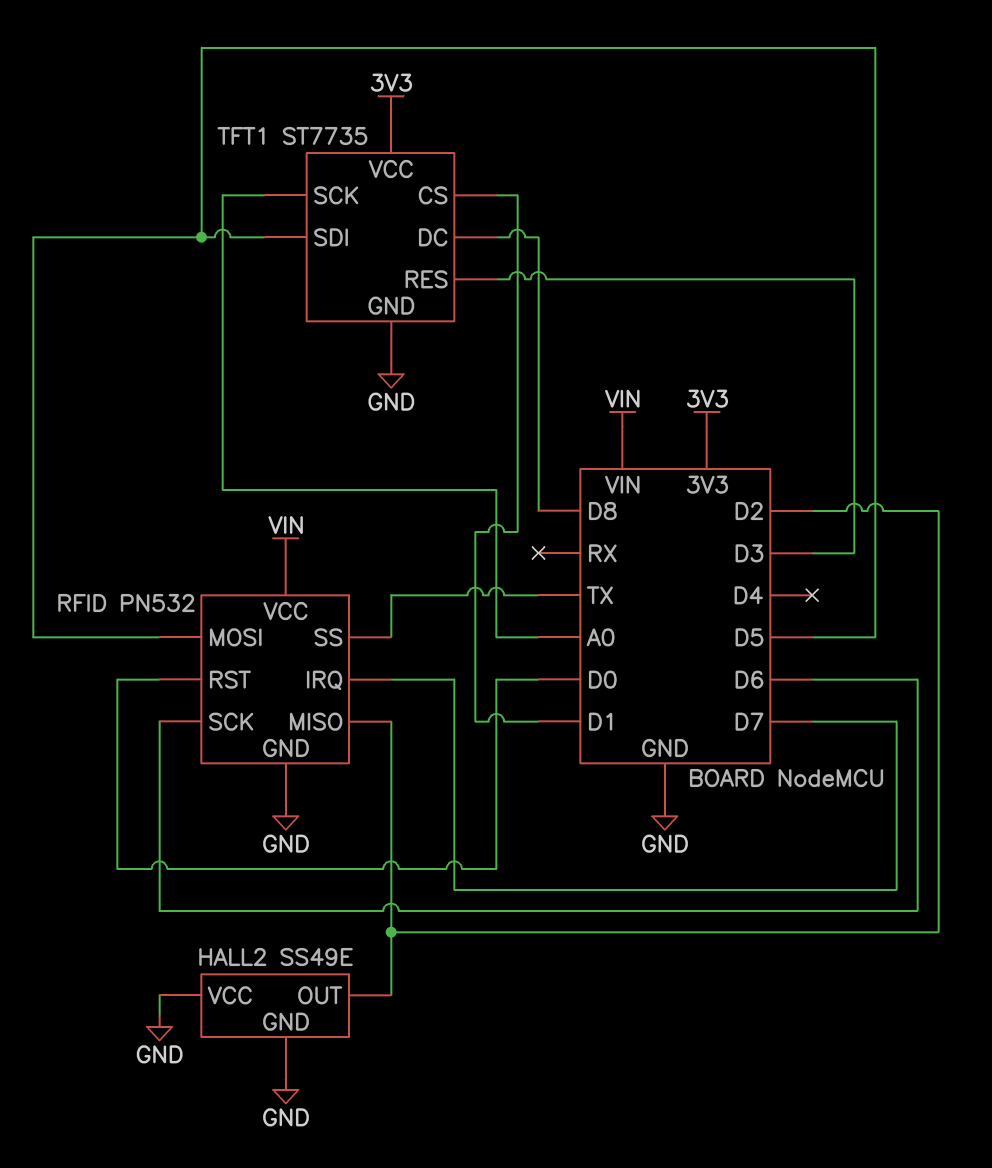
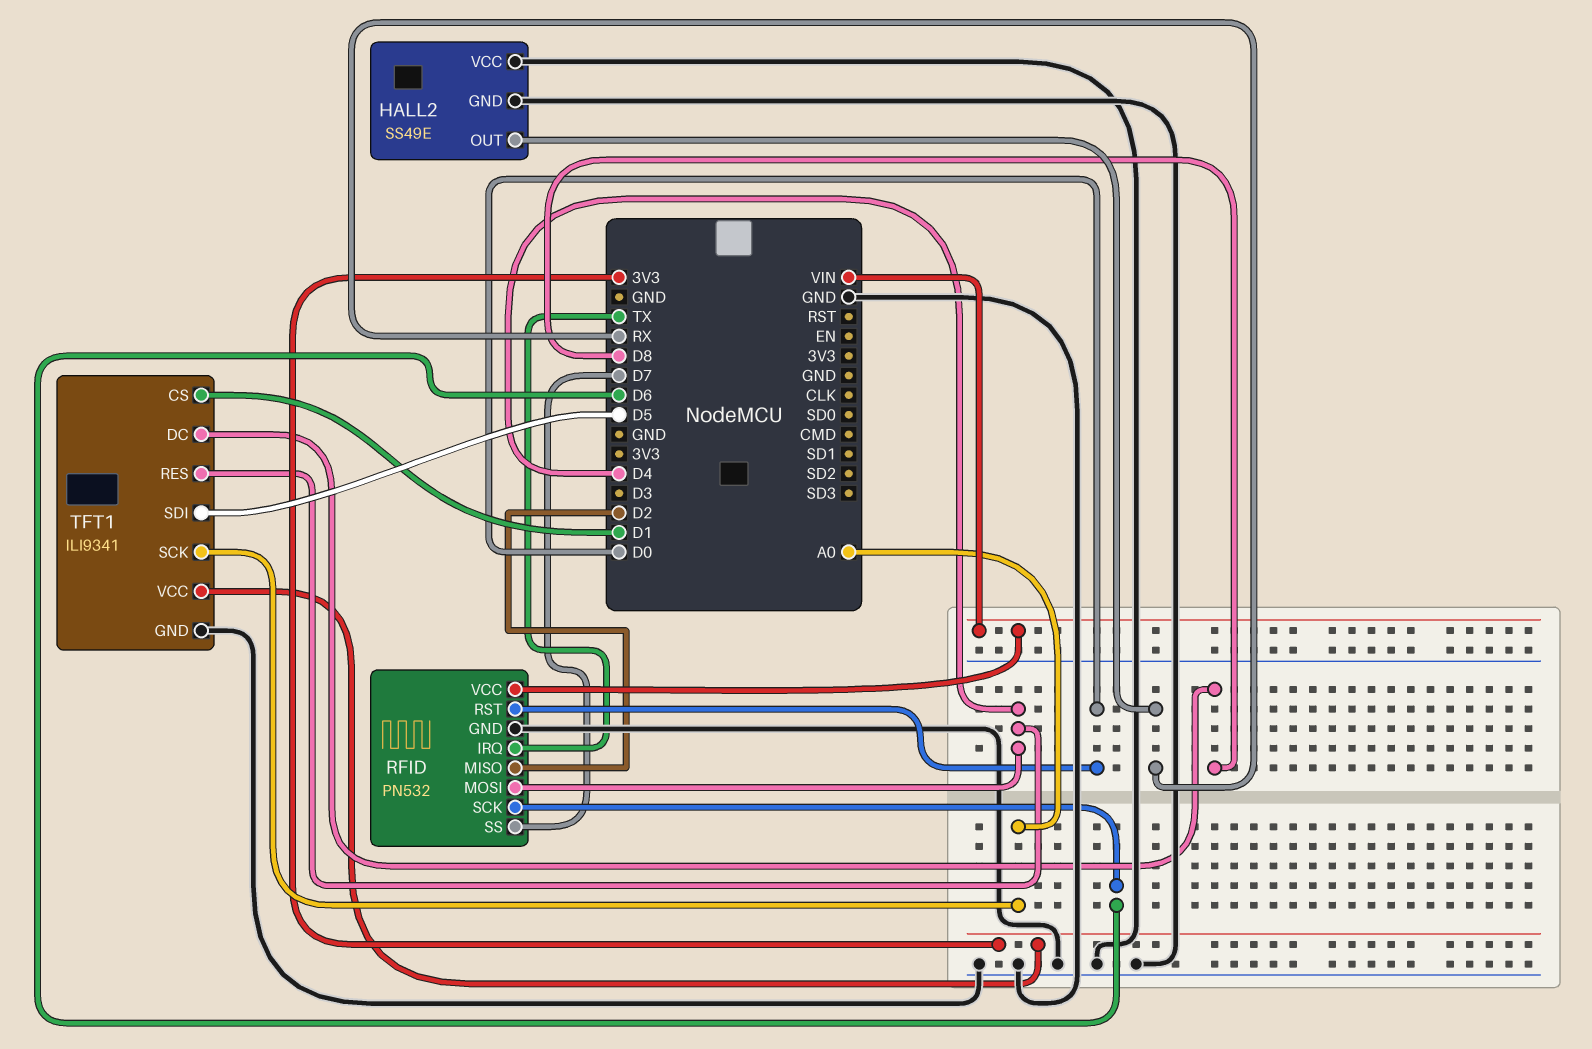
HALL2 pin OUT: D2 -> RX
RFID pin IRQ: D7 -> TX
RFID pin MOSI: D5 -> D4
RFID pin SS: TX -> D7
TFT1: ST7735 -> ILI9341
TFT1 pin RES: D3 -> D4

